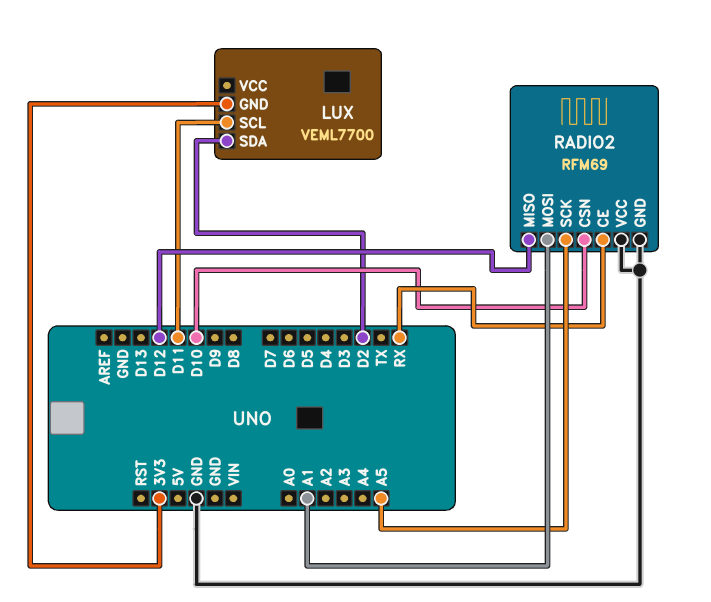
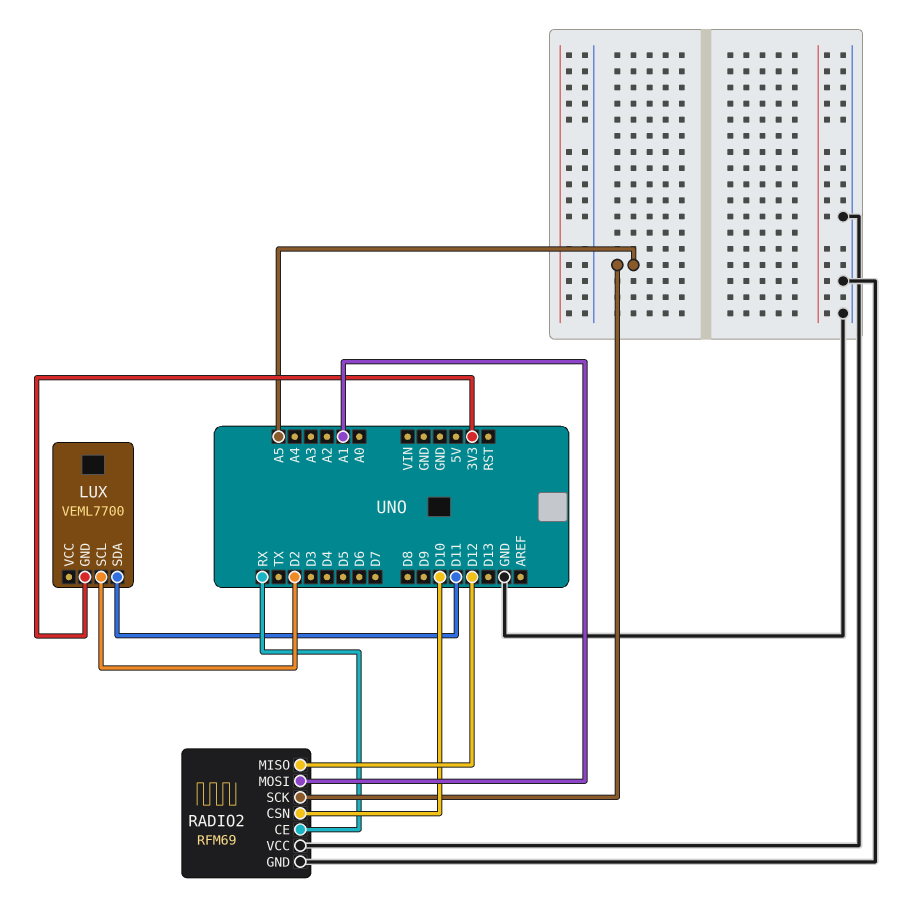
LUX pin SCL: D11 -> D2
LUX pin SDA: D2 -> D11

